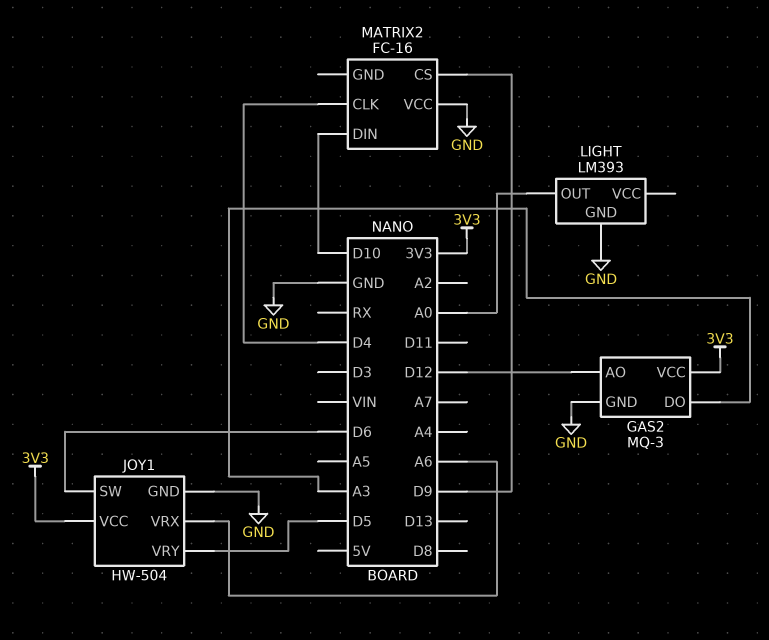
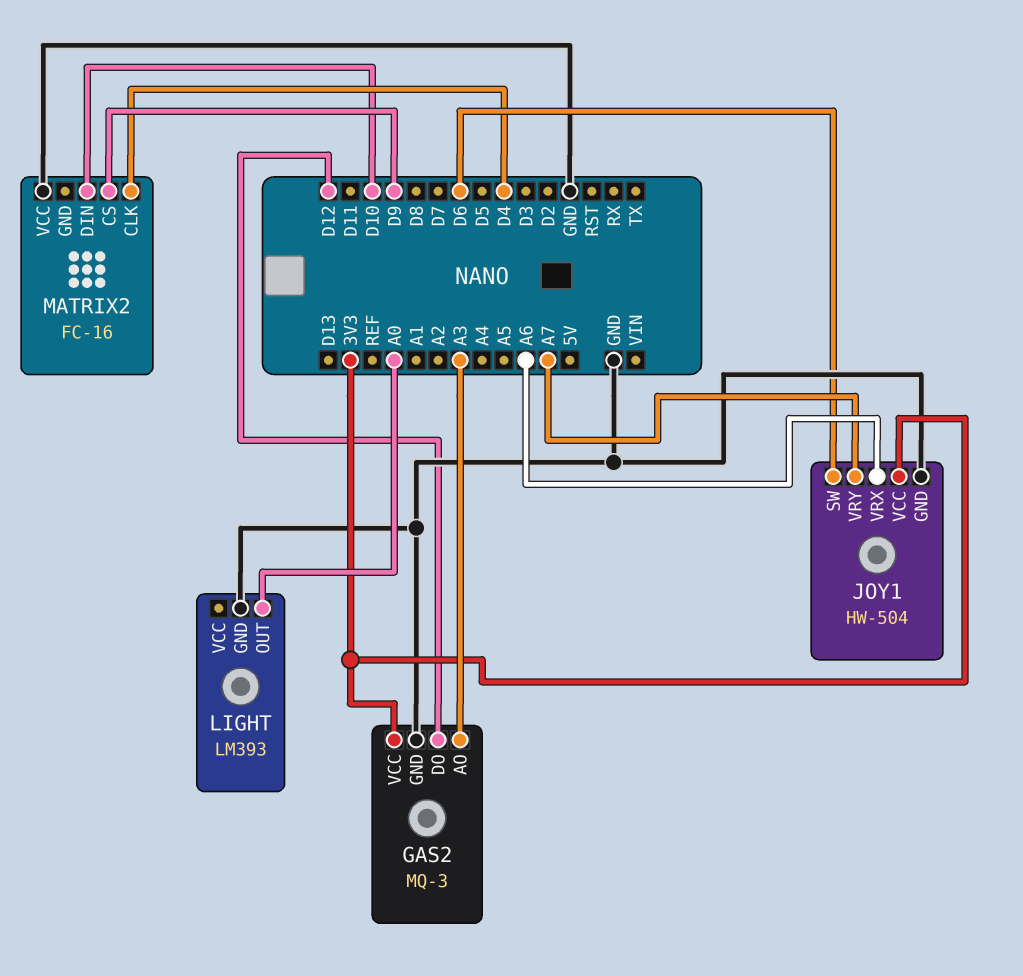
GAS2 pin AO: D12 -> A3
GAS2 pin DO: A3 -> D12
JOY1 pin VRY: D5 -> A7

